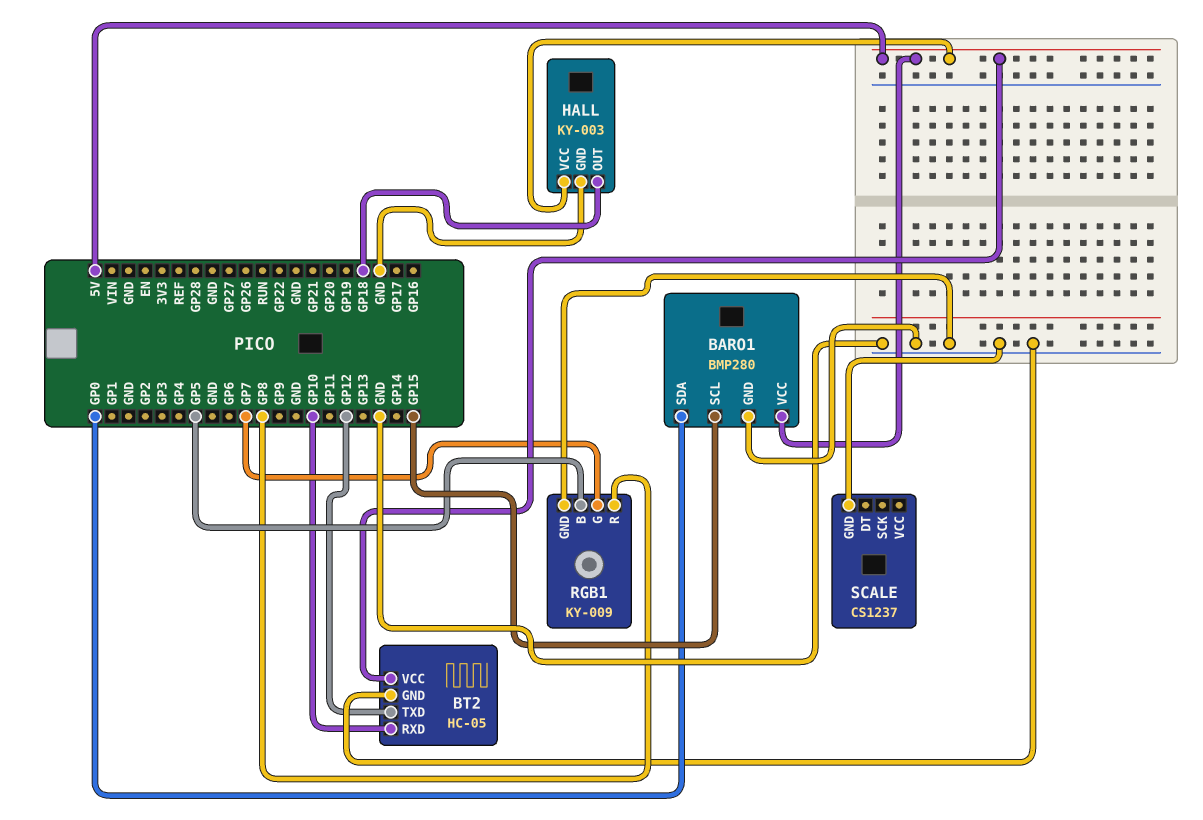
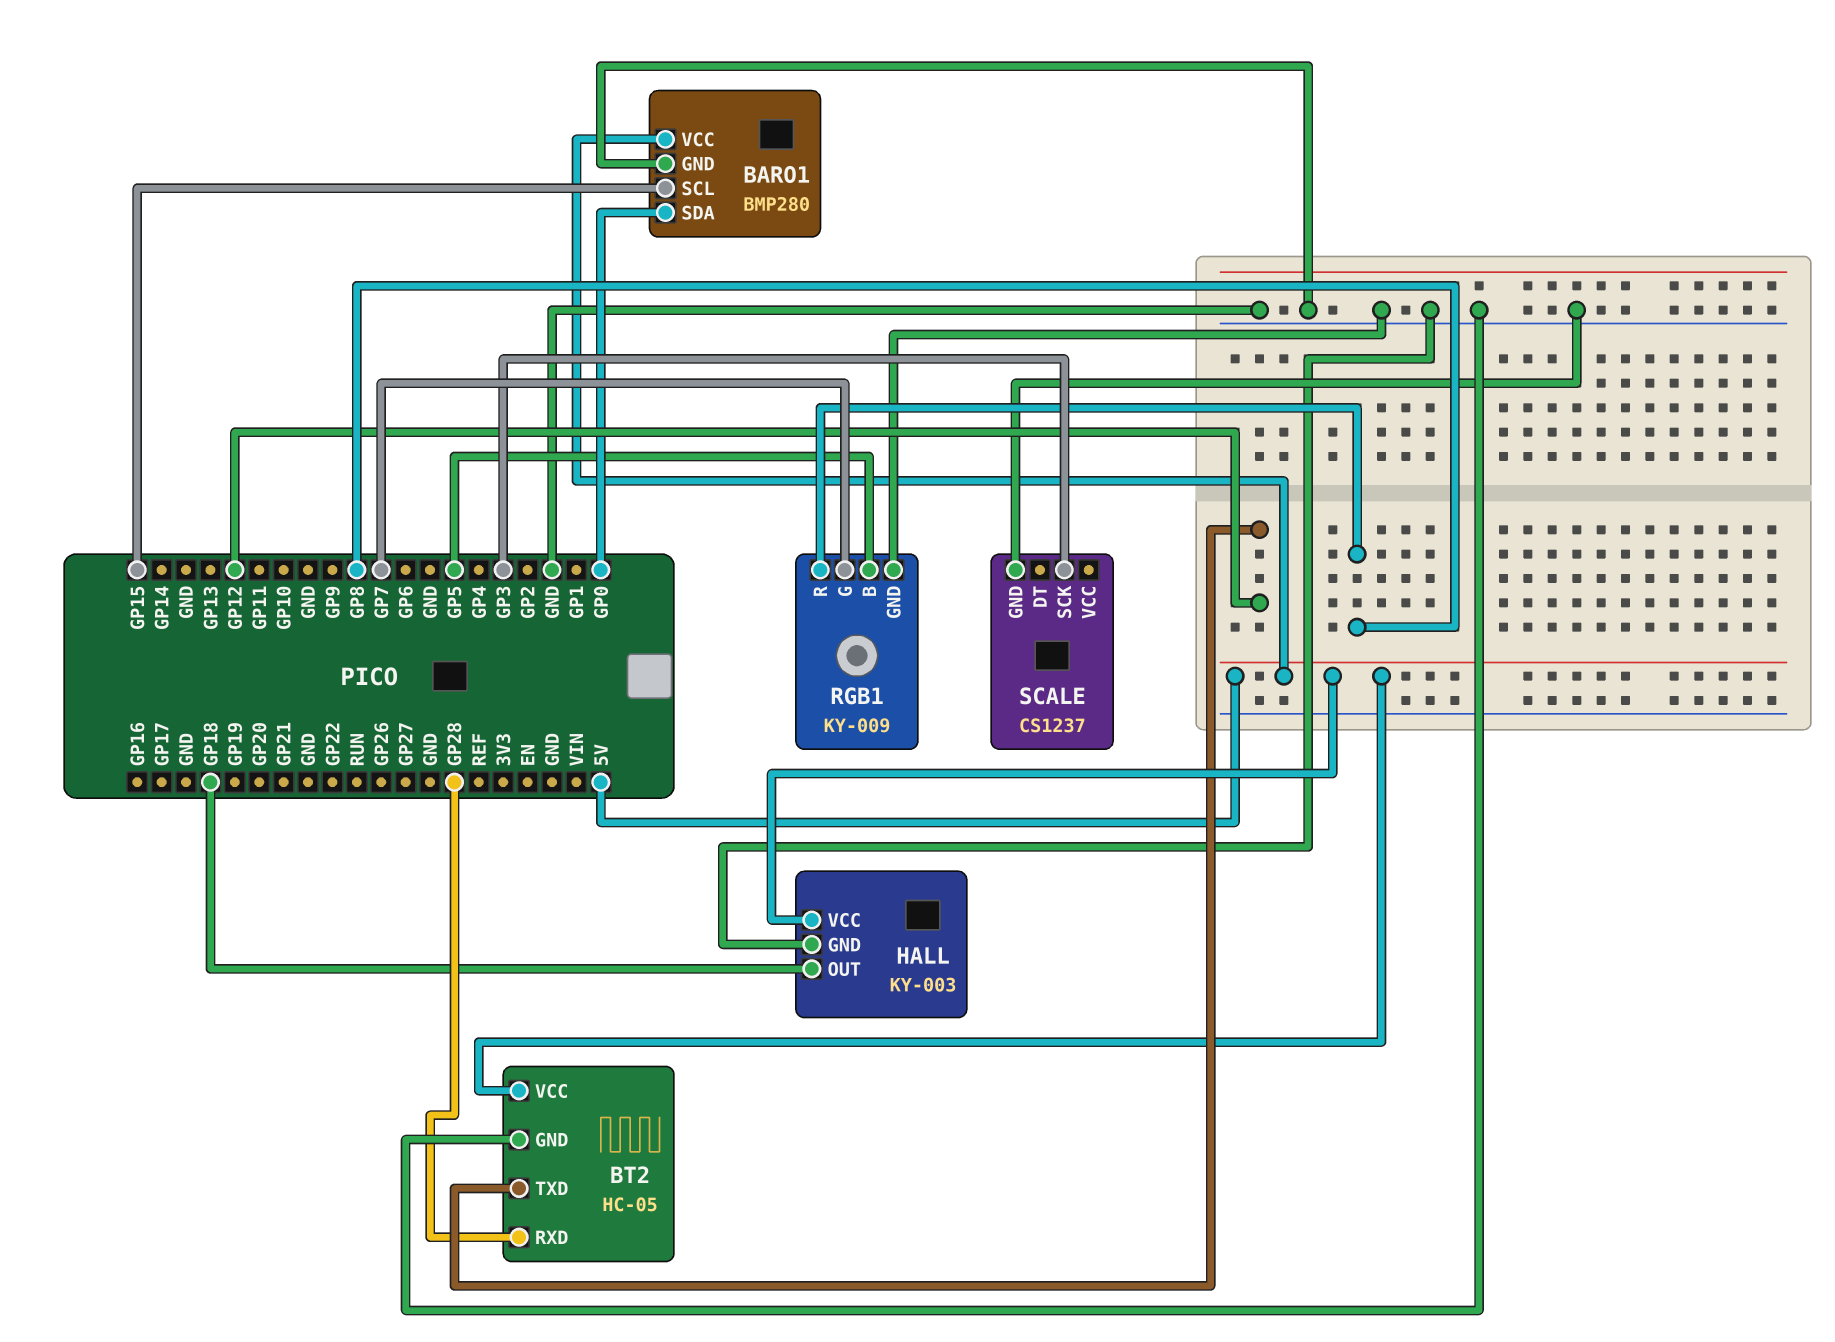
BT2 pin RXD: GP10 -> GP28
SCALE pin SCK: none -> GP3

